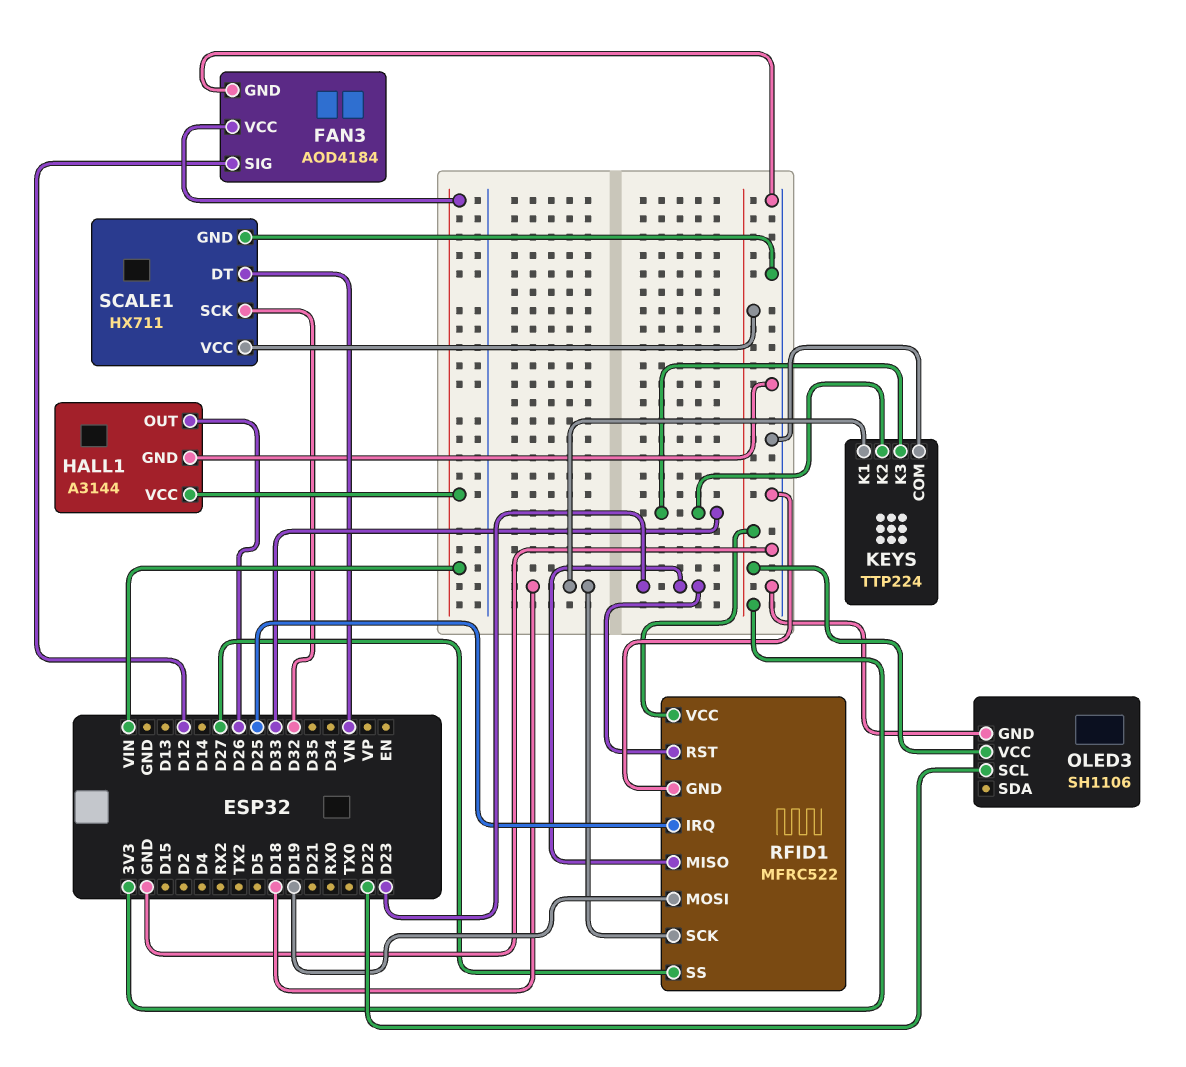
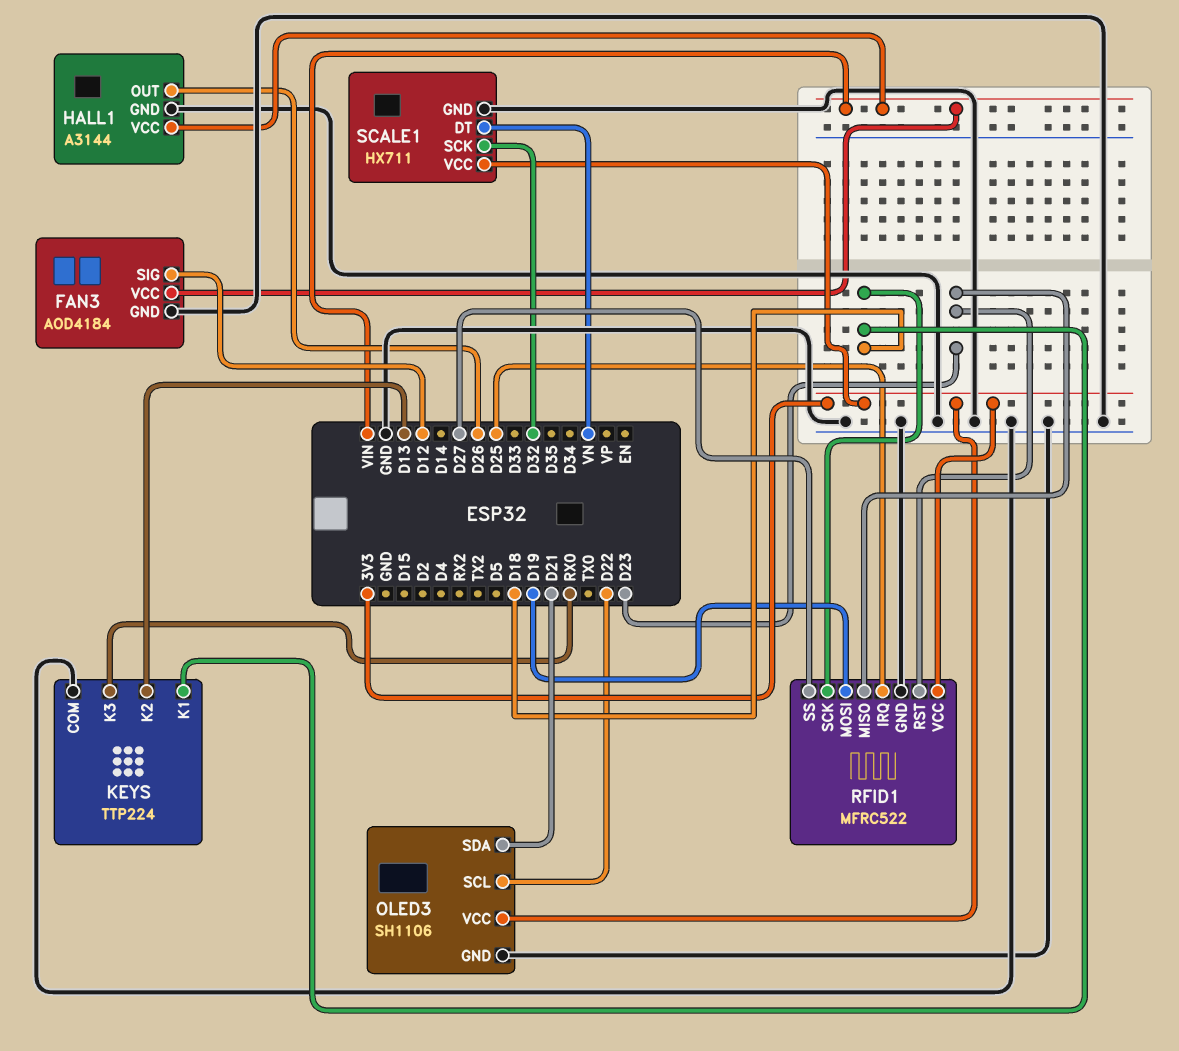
KEYS pin K2: D33 -> D13
KEYS pin K3: D33 -> RX0
OLED3 pin SDA: none -> D21

